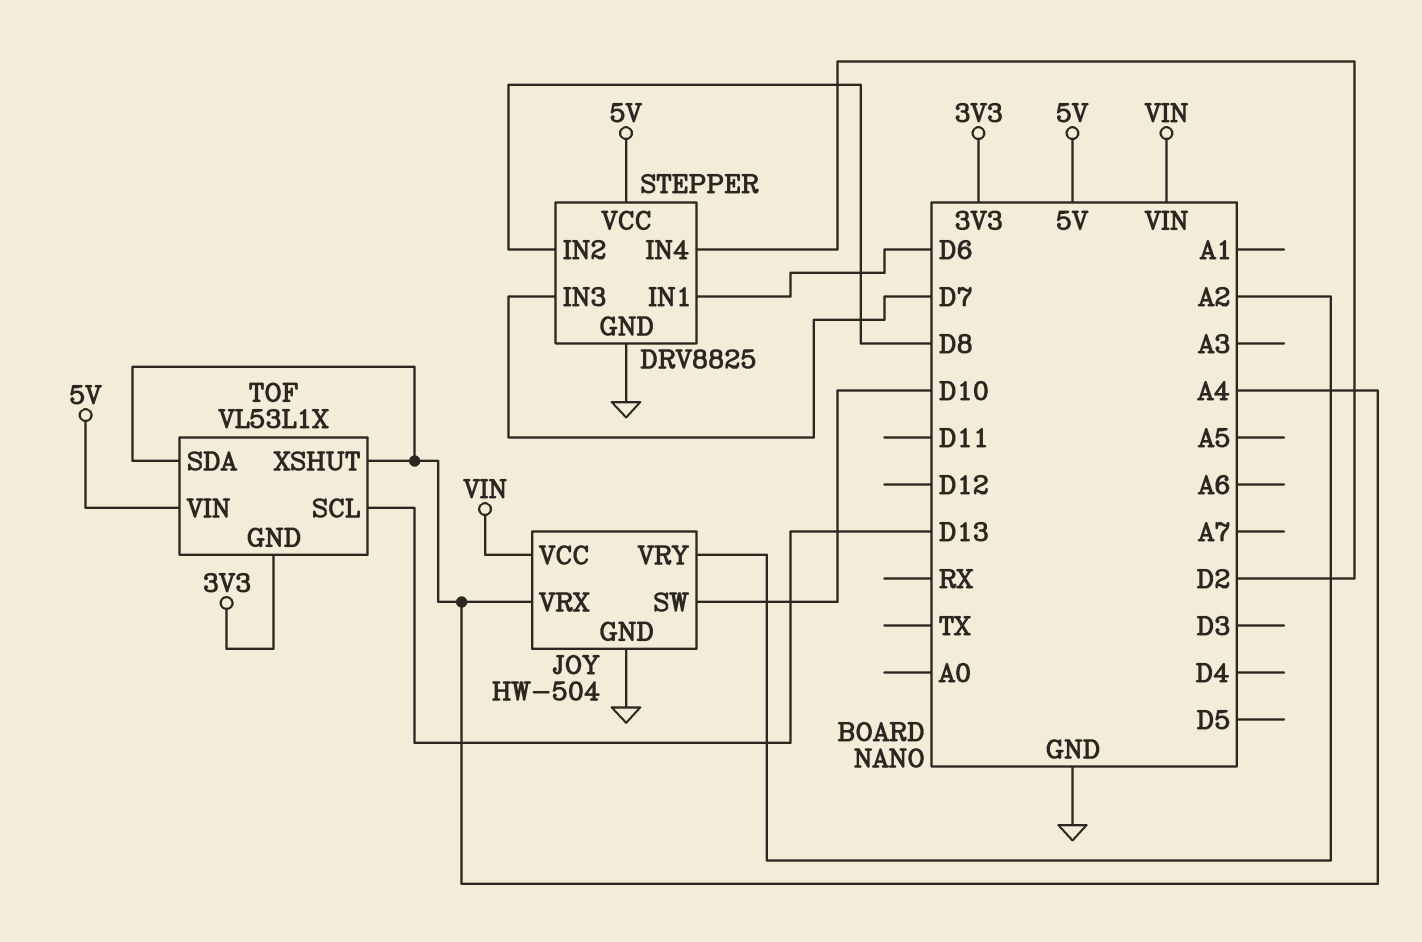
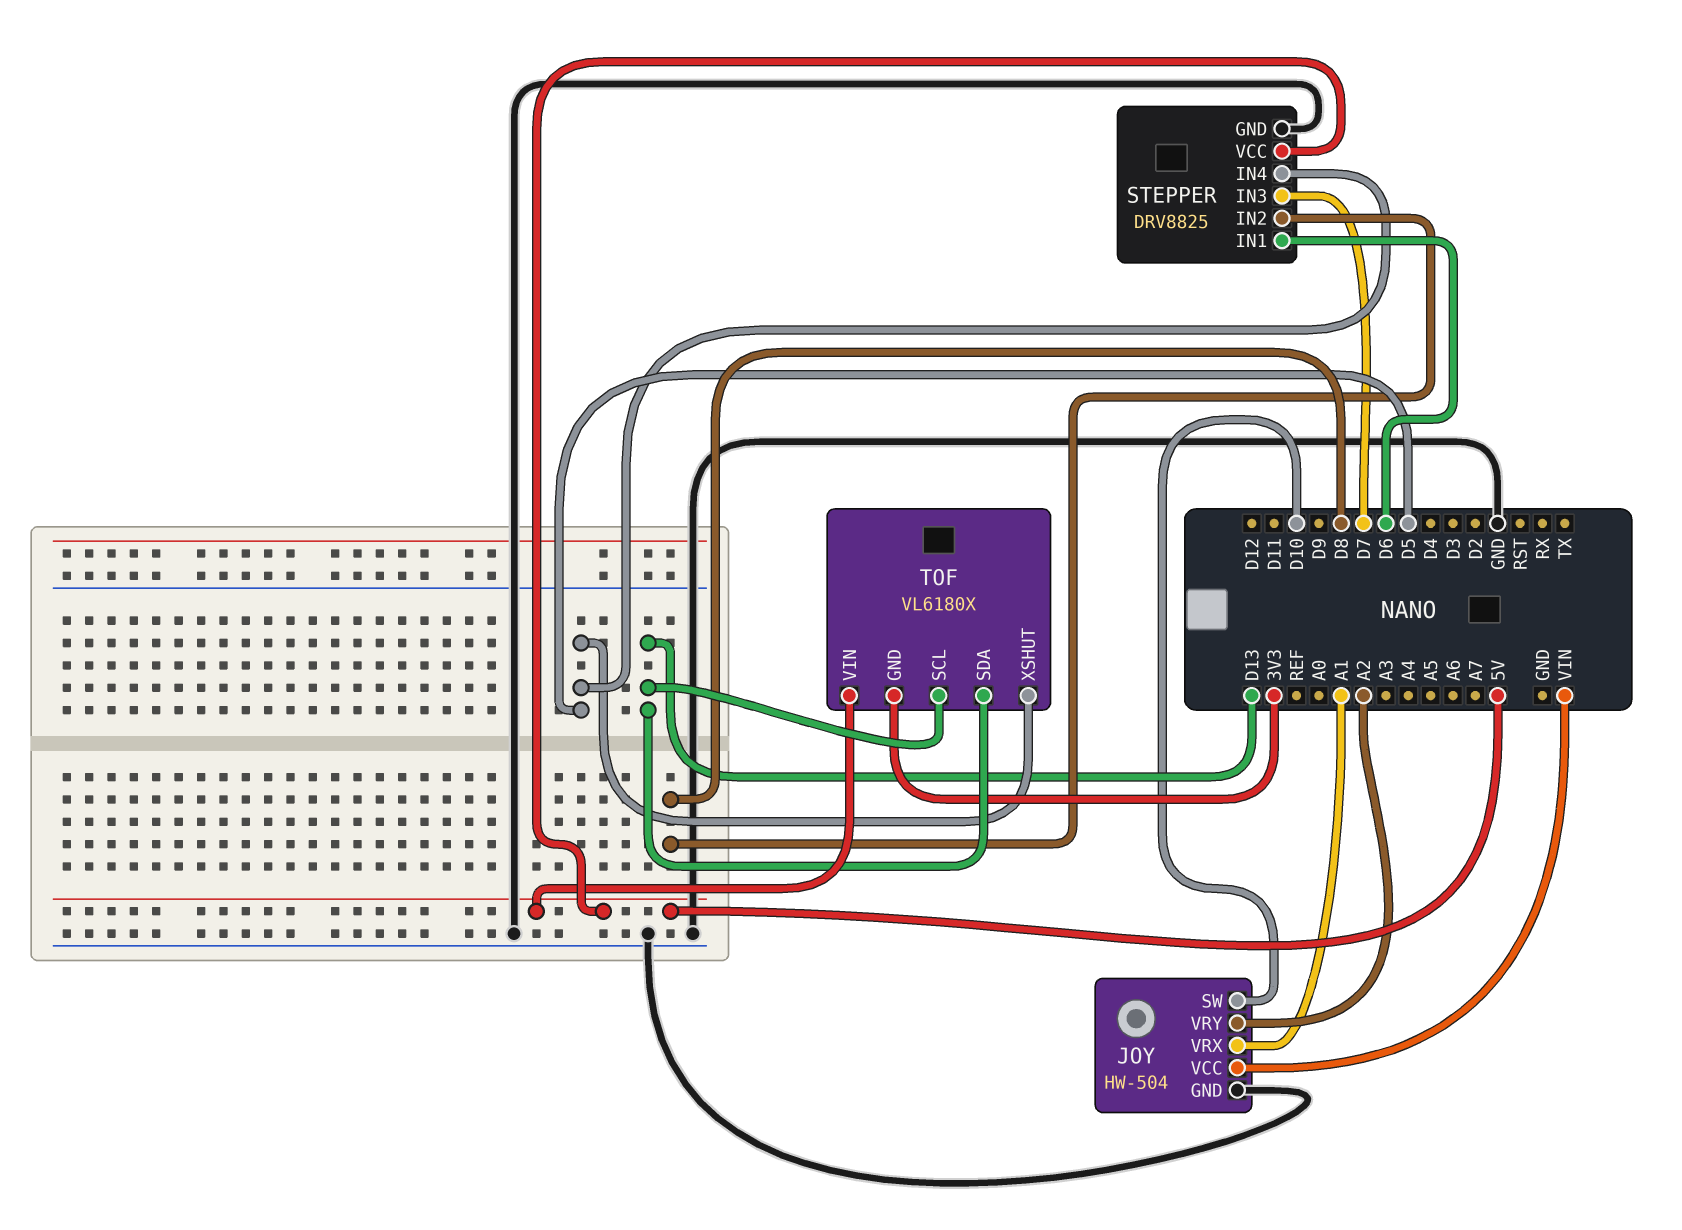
JOY pin VRX: A4 -> A1
STEPPER pin IN4: D2 -> D5
TOF: VL53L1X -> VL6180X
TOF pin SDA: A4 -> D13
TOF pin XSHUT: A4 -> D5

